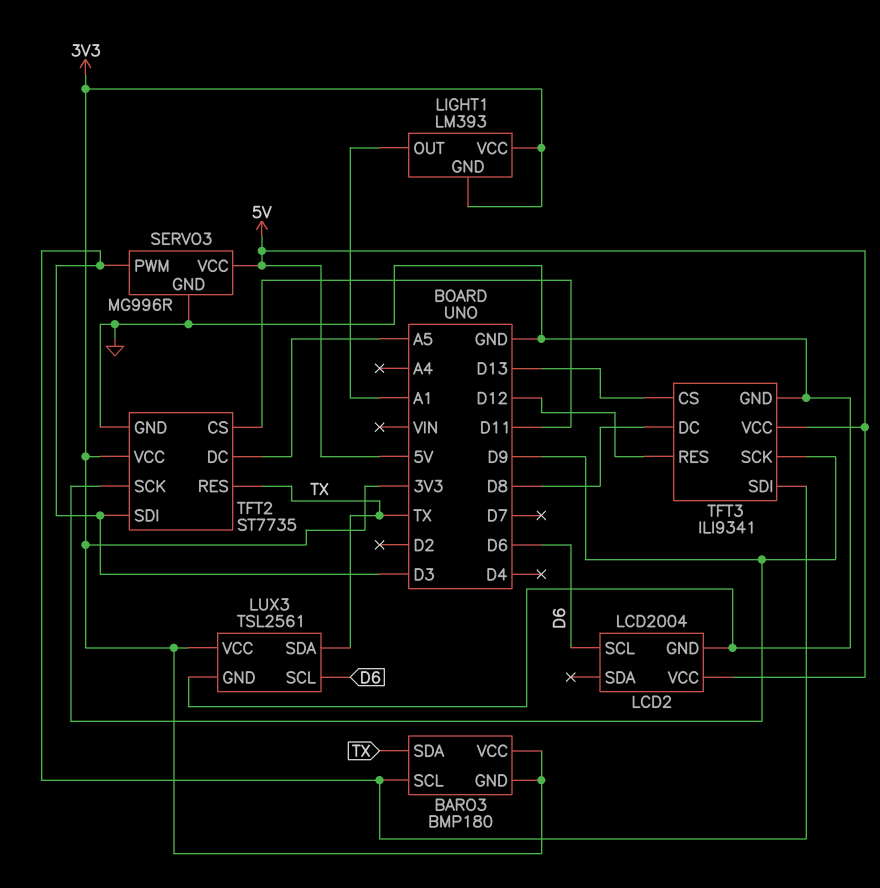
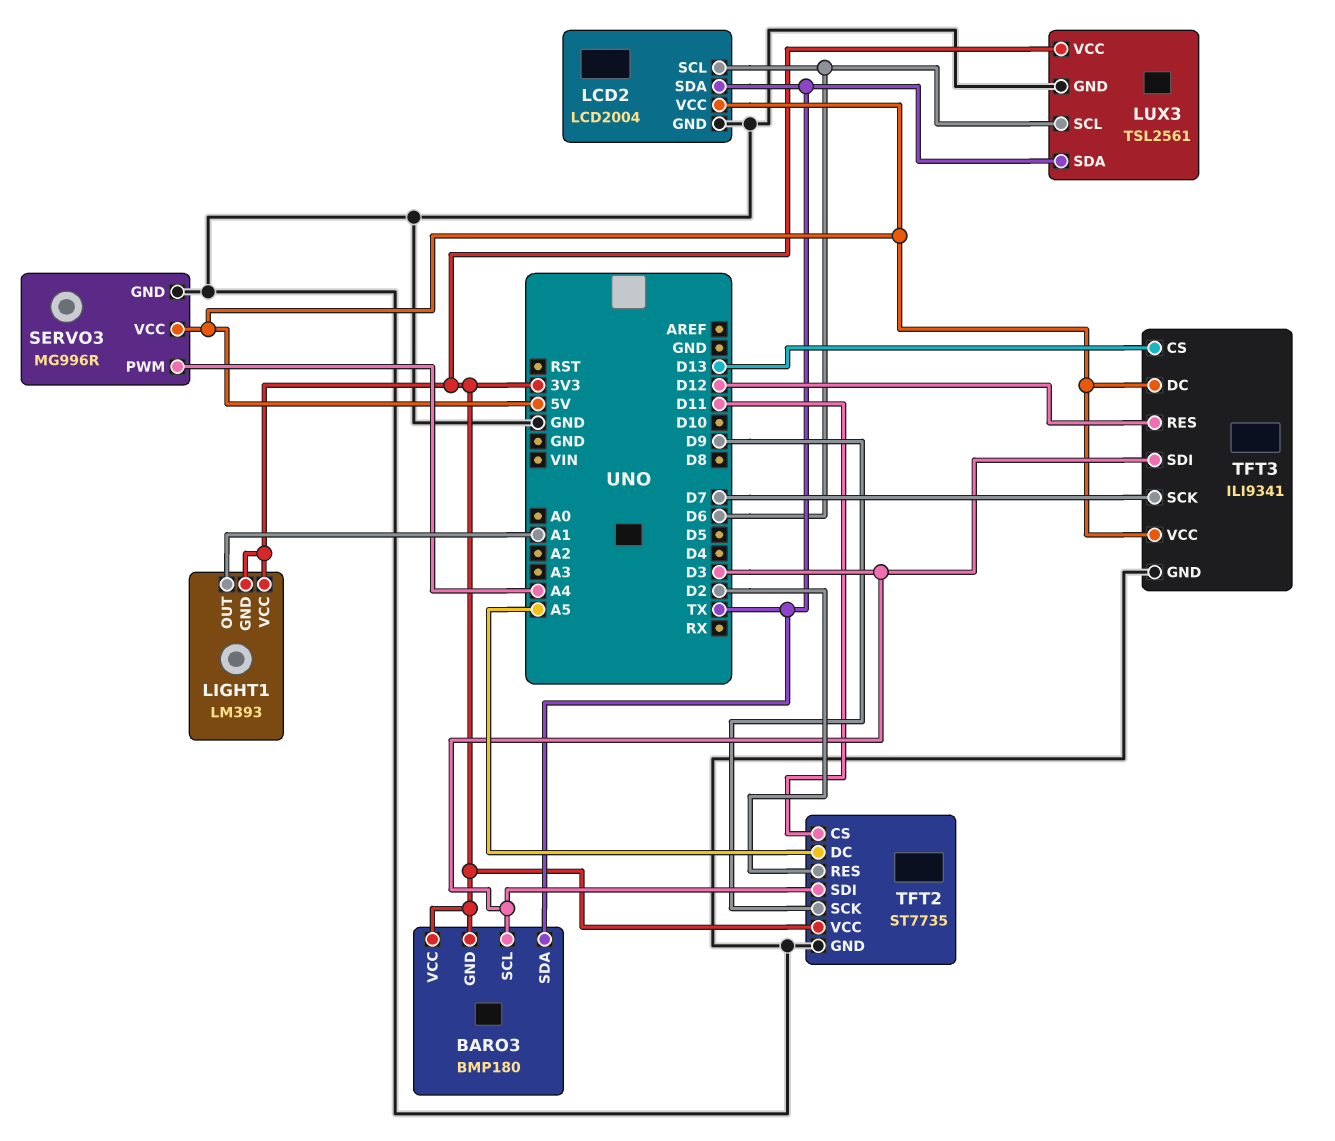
LCD2 pin SDA: none -> TX
SERVO3 pin PWM: D3 -> A4
TFT2 pin RES: TX -> D2
TFT3 pin DC: D8 -> 5V
TFT3 pin SCK: D9 -> D7

